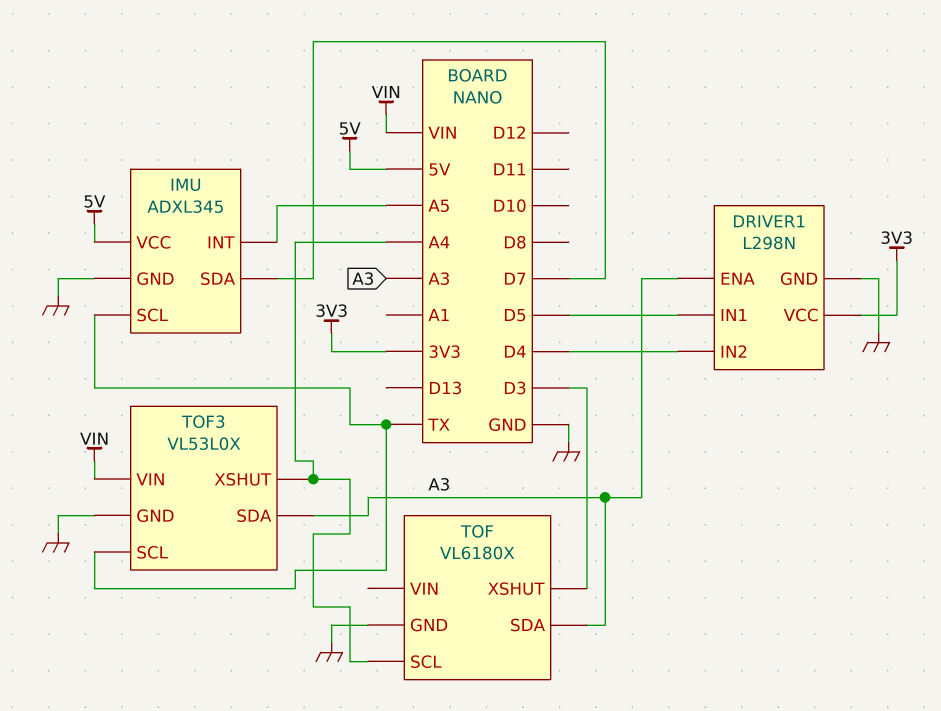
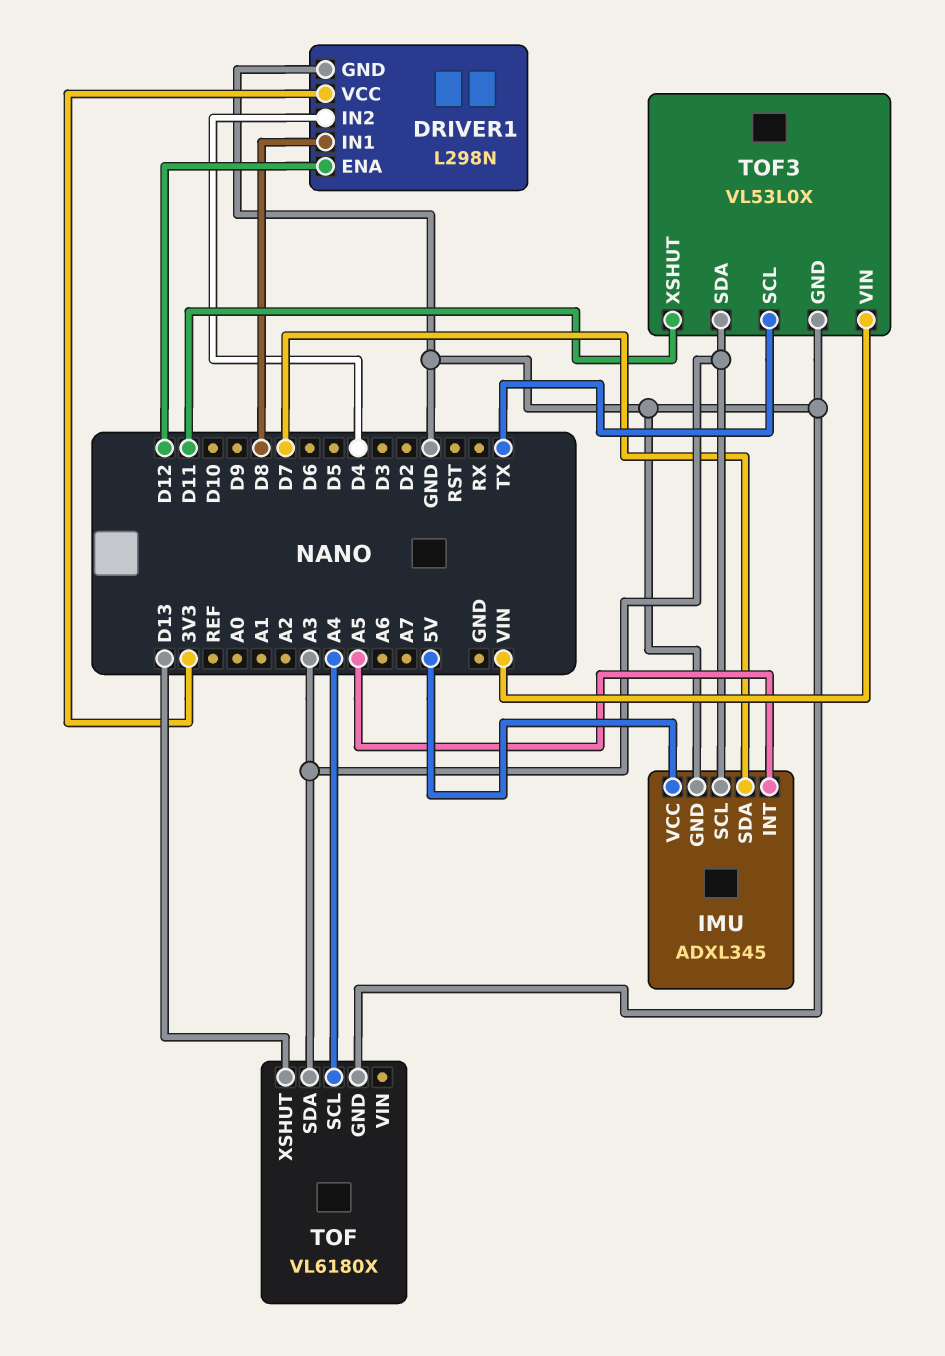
DRIVER1 pin ENA: A3 -> D12
DRIVER1 pin IN1: D5 -> D8
IMU pin SCL: TX -> A3
TOF pin XSHUT: D3 -> D13
TOF3 pin XSHUT: A4 -> D11

